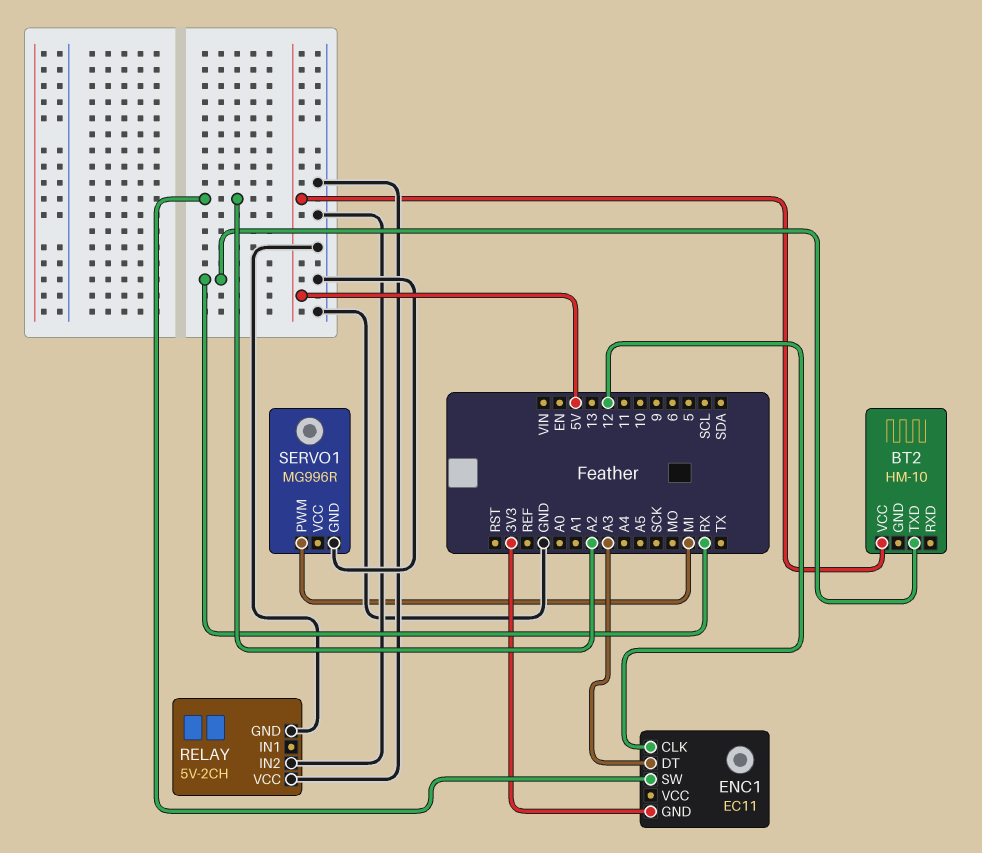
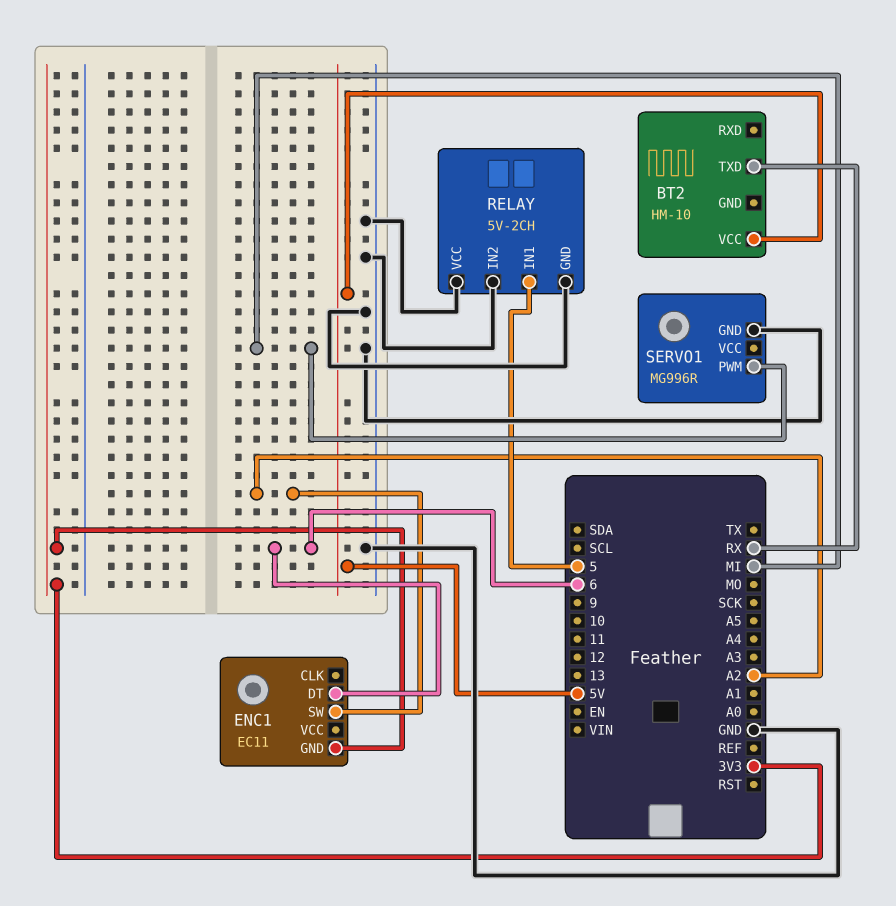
ENC1 pin CLK: 12 -> none
ENC1 pin DT: A3 -> 6
RELAY pin IN1: none -> 5

